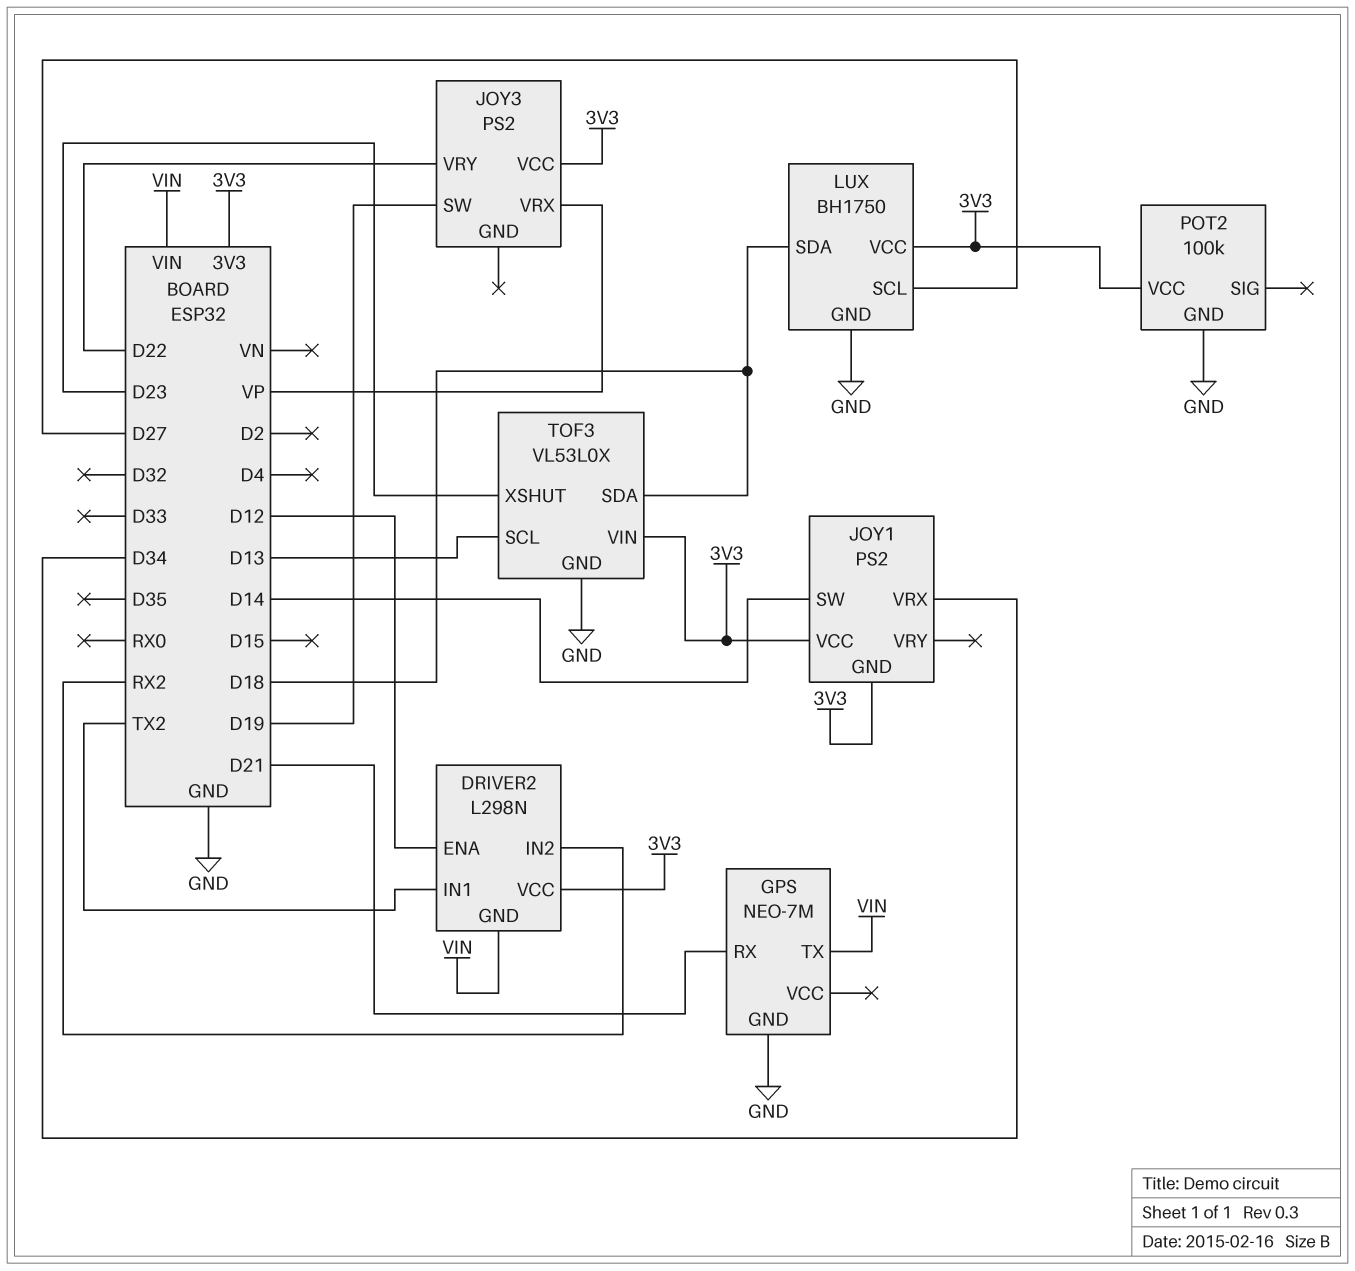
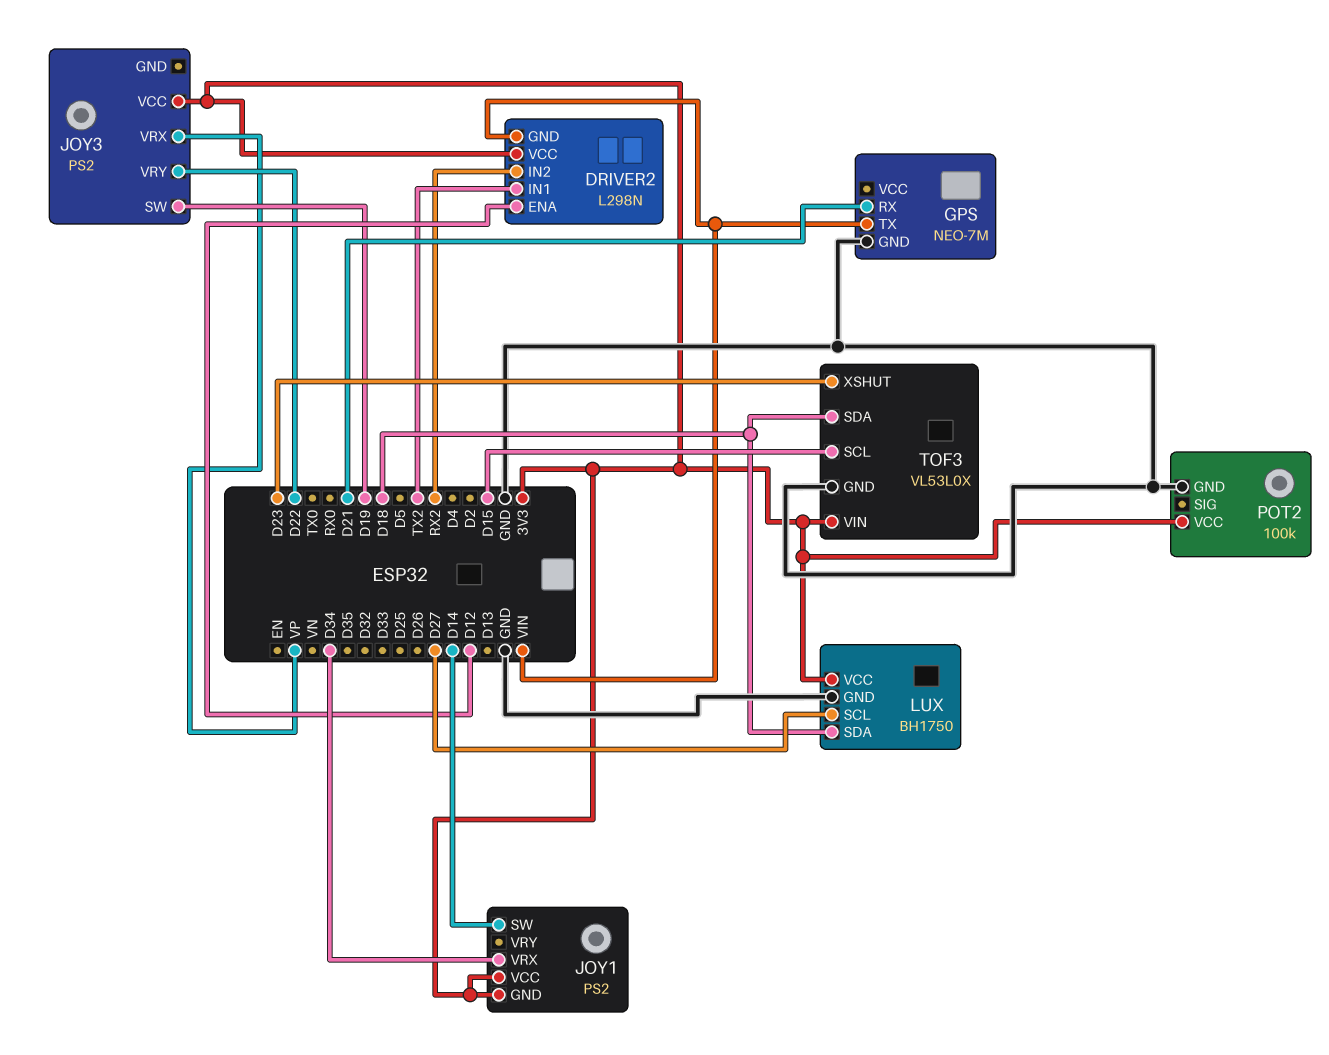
TOF3 pin SCL: D13 -> D15

